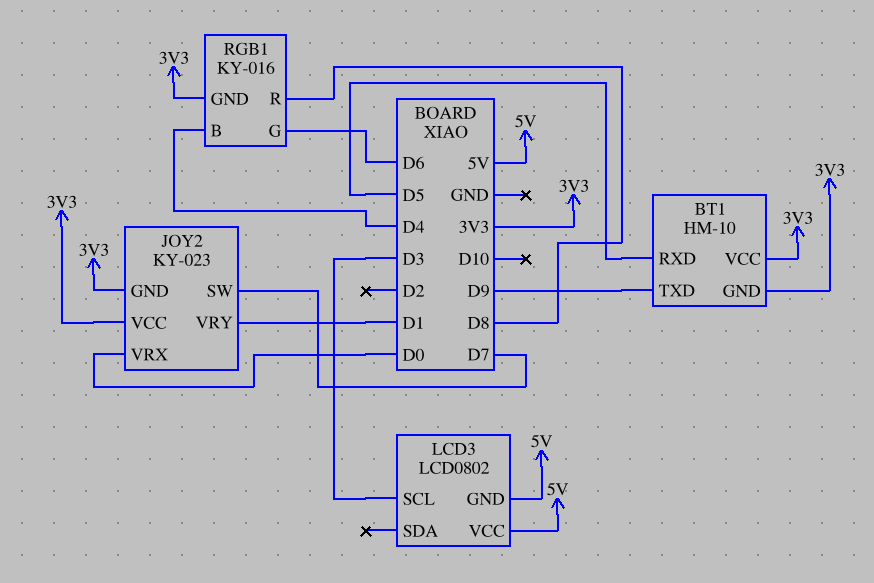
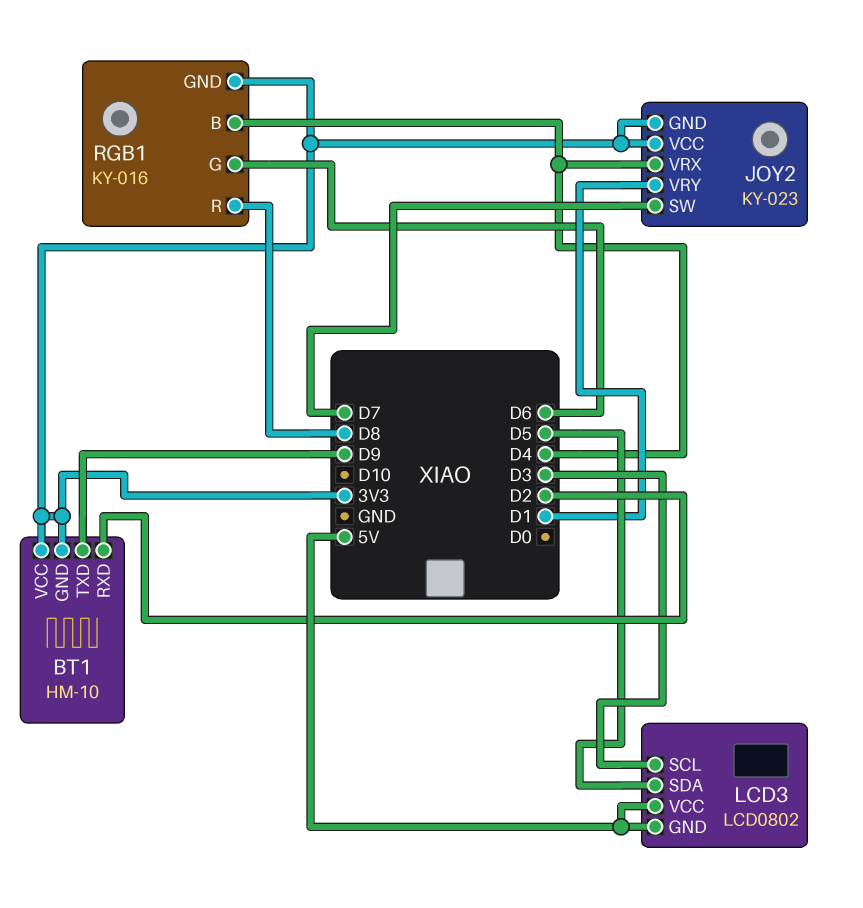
BT1 pin RXD: D5 -> D2
JOY2 pin VRX: D0 -> D4
LCD3 pin SDA: none -> D5

